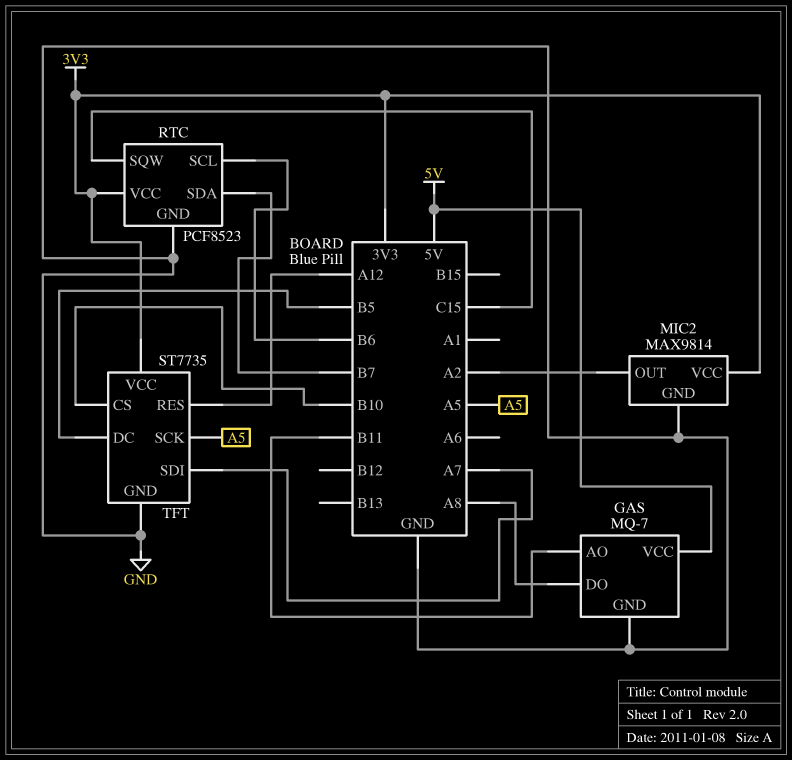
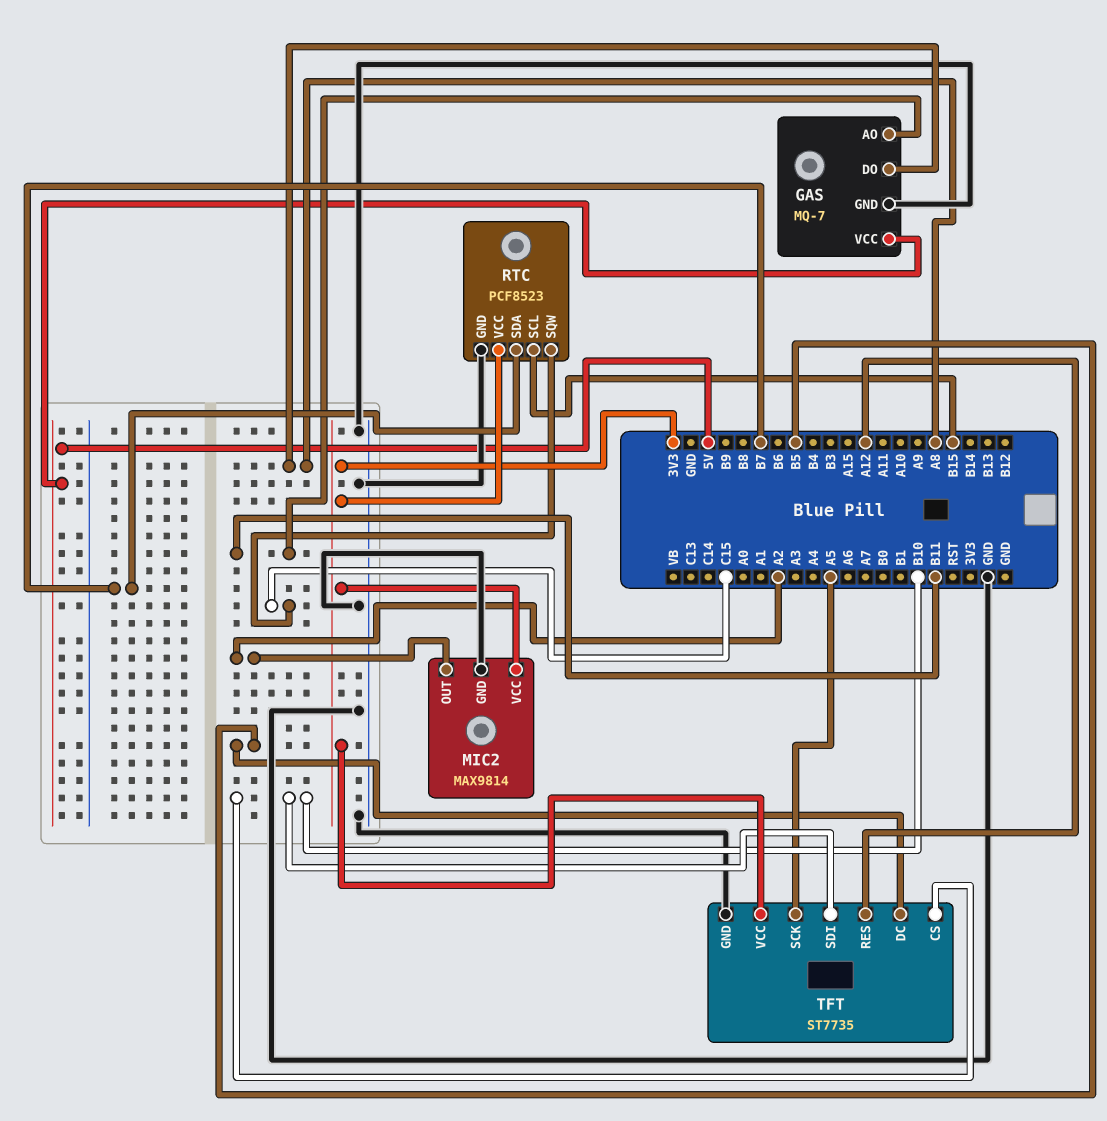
RTC pin SCL: B6 -> B15
TFT pin SDI: A7 -> B10

